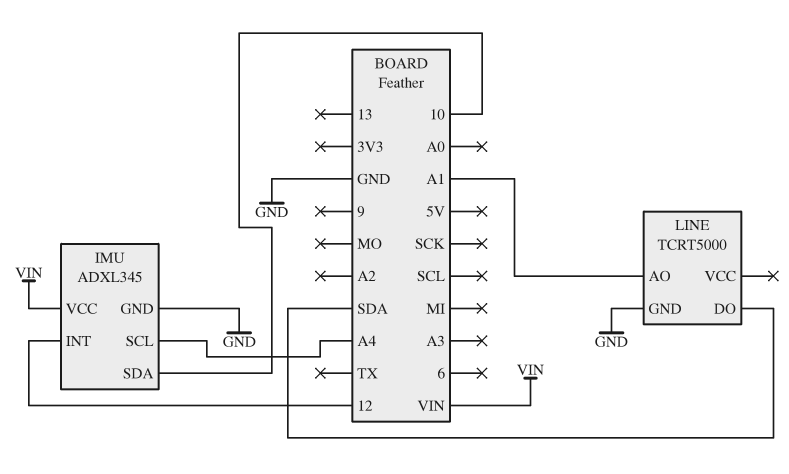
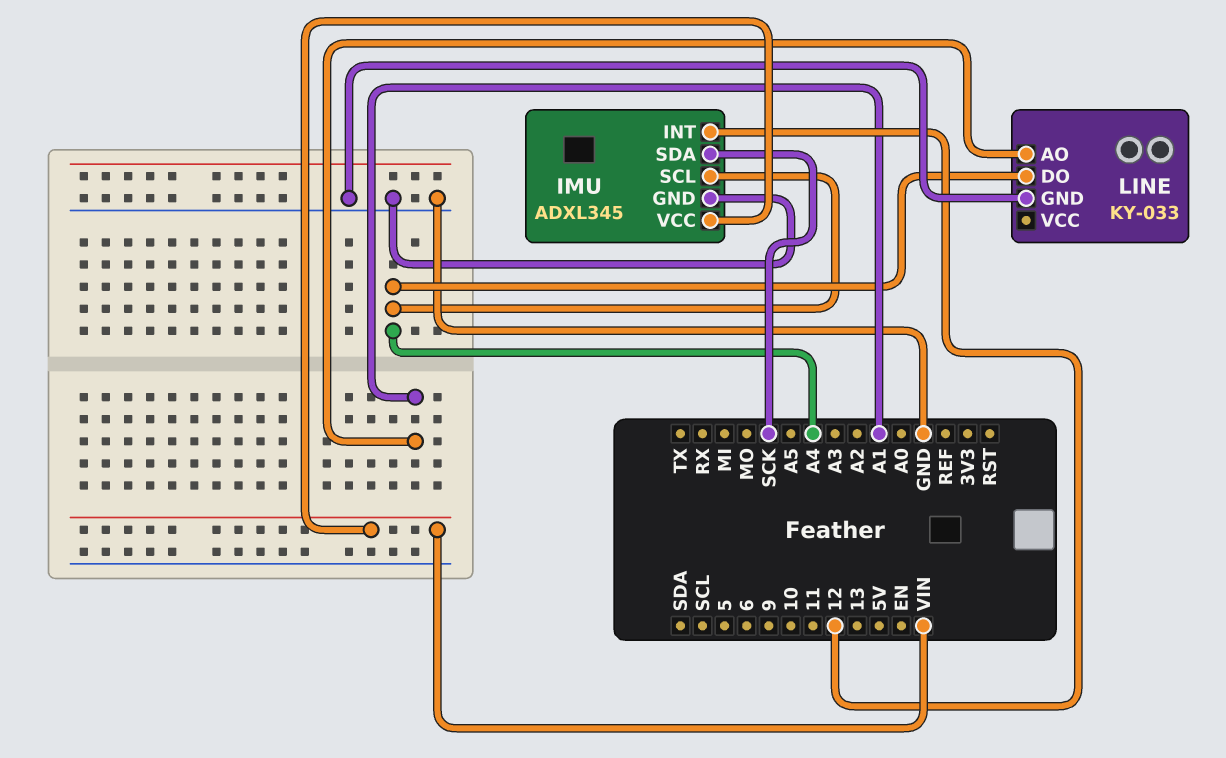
IMU pin SDA: 10 -> SCK
LINE: TCRT5000 -> KY-033
LINE pin DO: SDA -> A4

